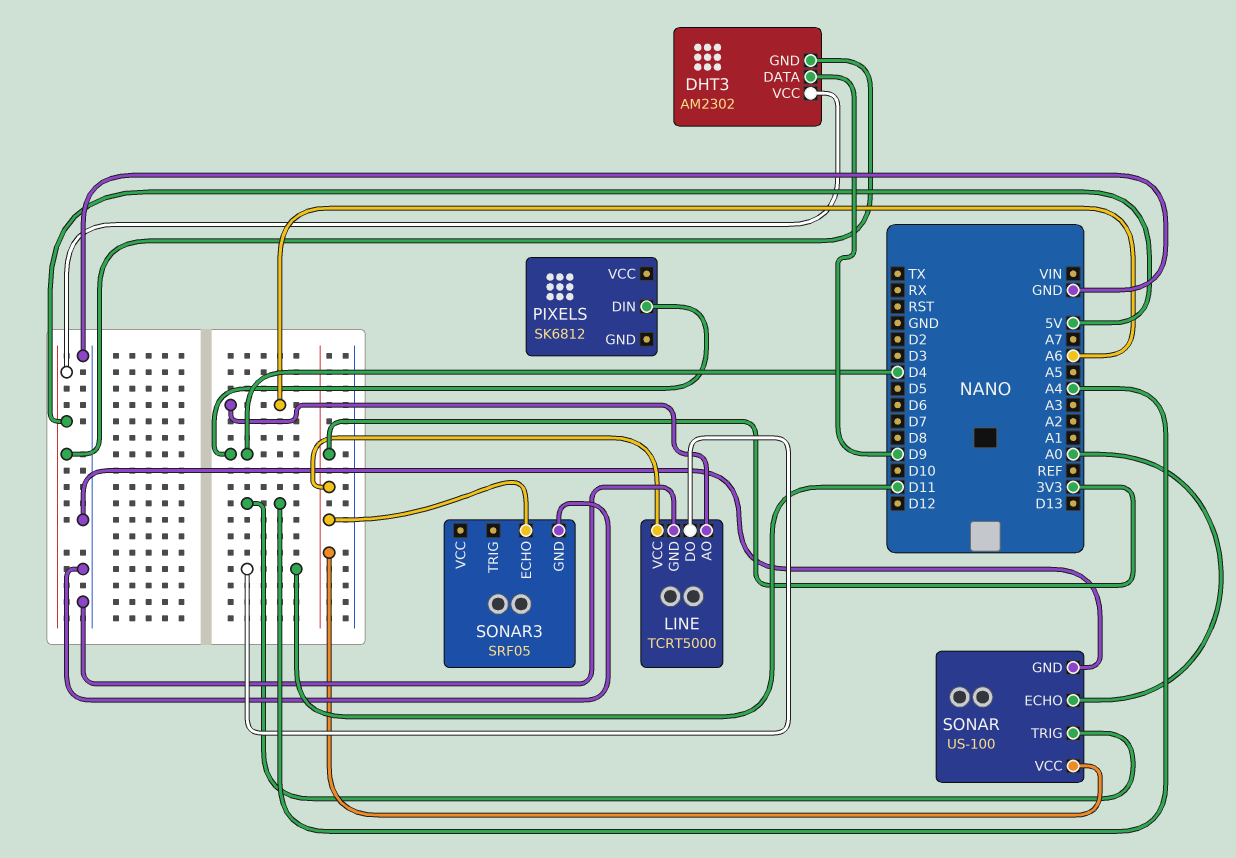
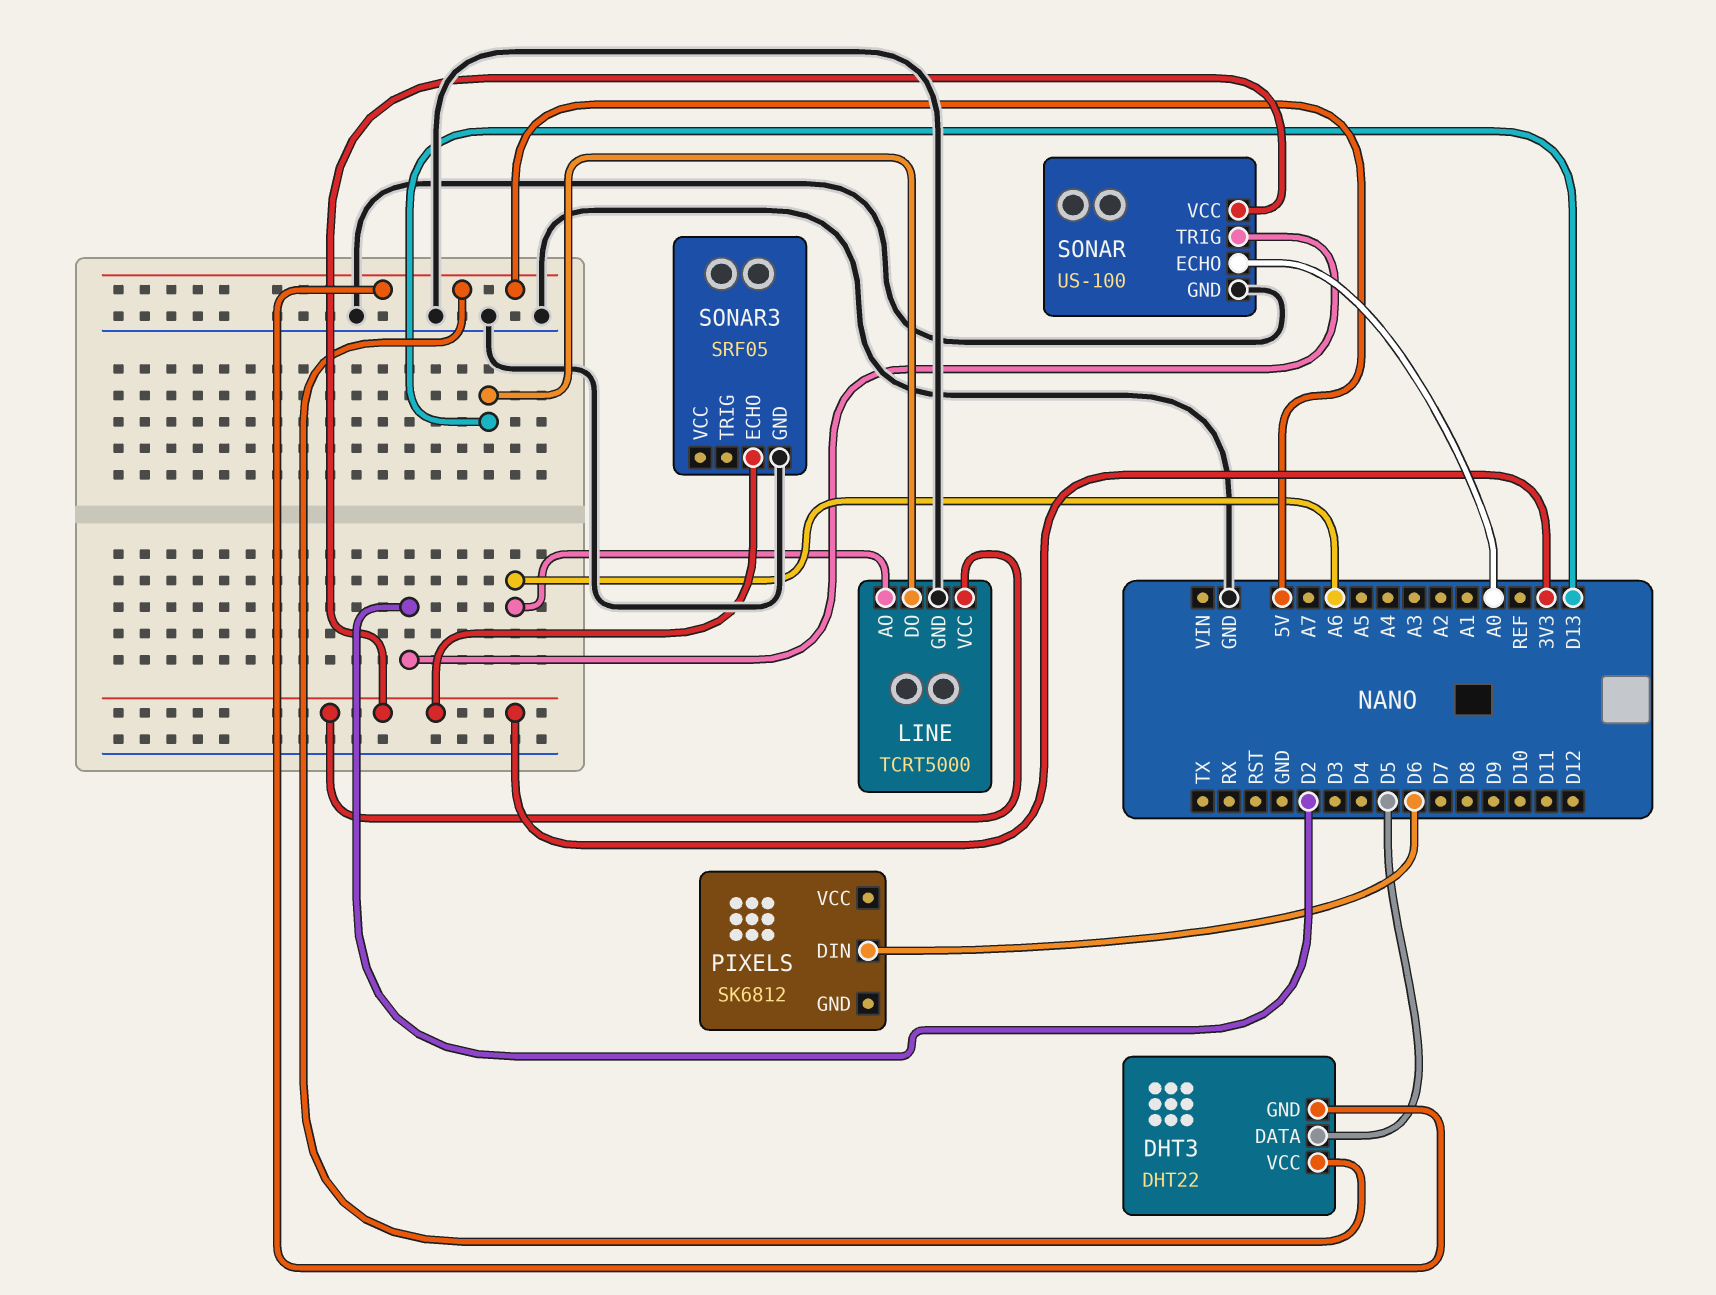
DHT3: AM2302 -> DHT22
DHT3 pin DATA: D9 -> D5
LINE pin DO: D11 -> D13
PIXELS pin DIN: D4 -> D6
SONAR pin TRIG: A4 -> D2

